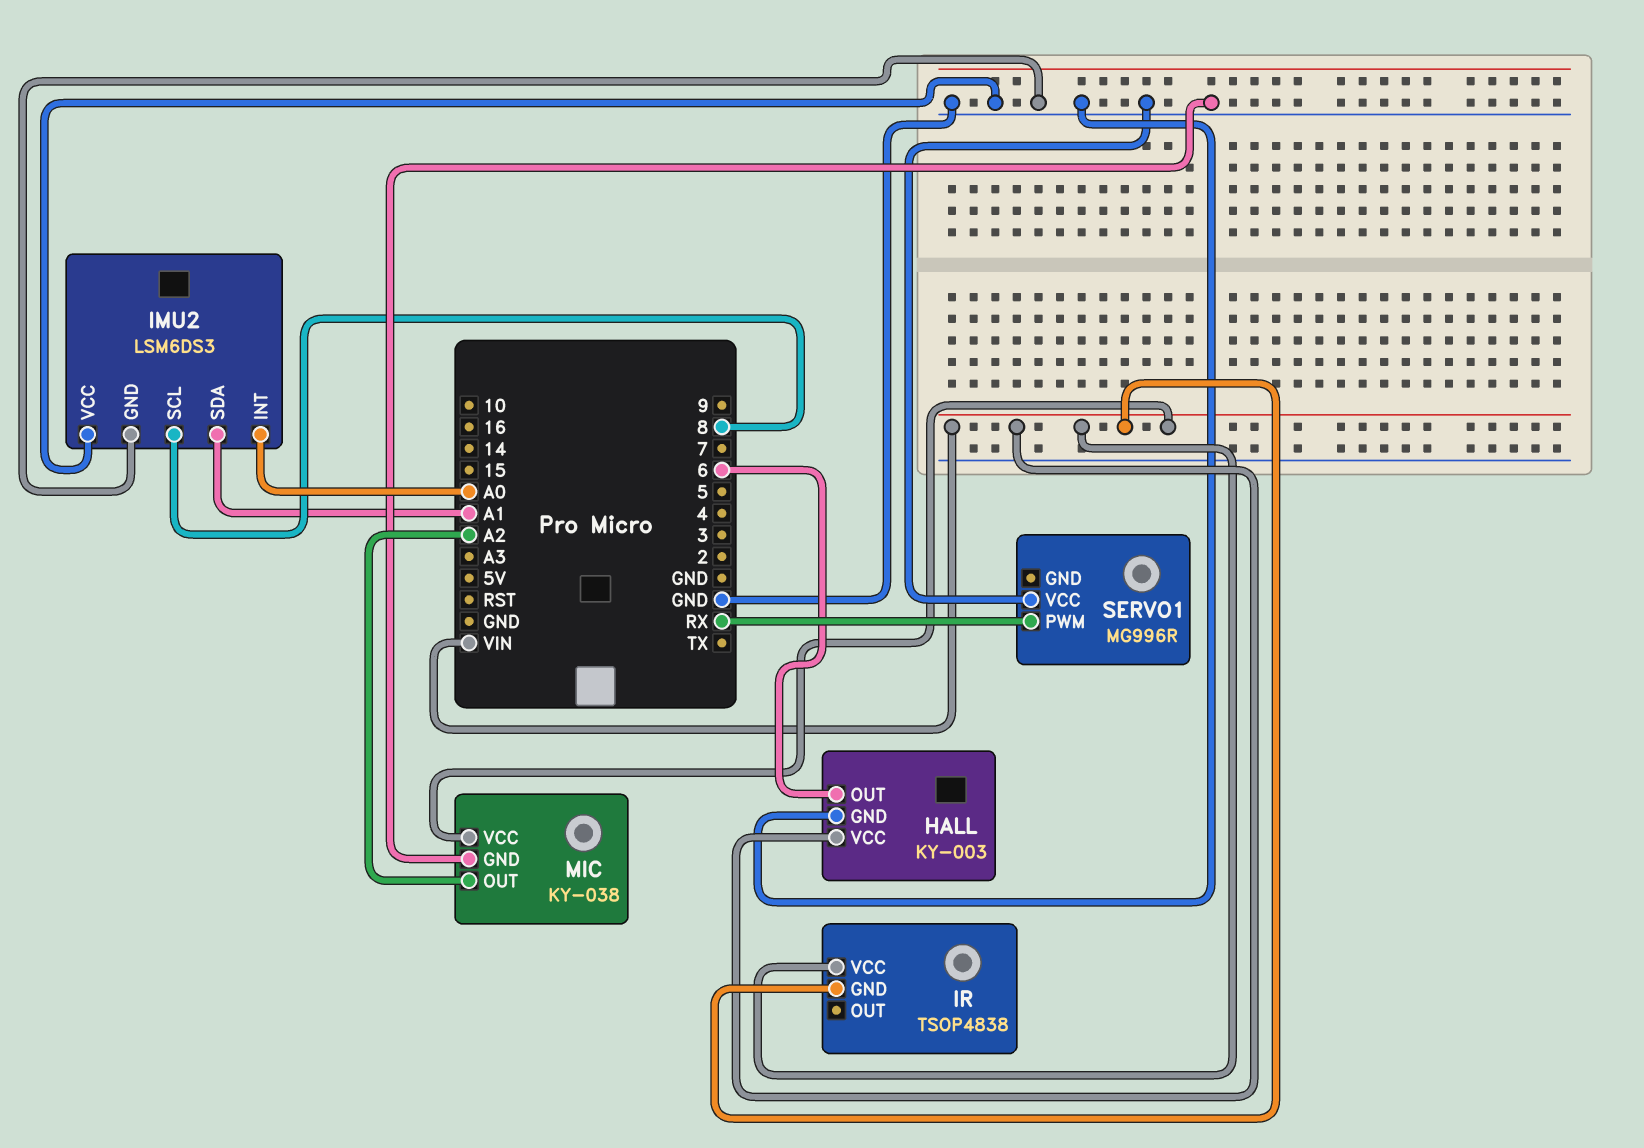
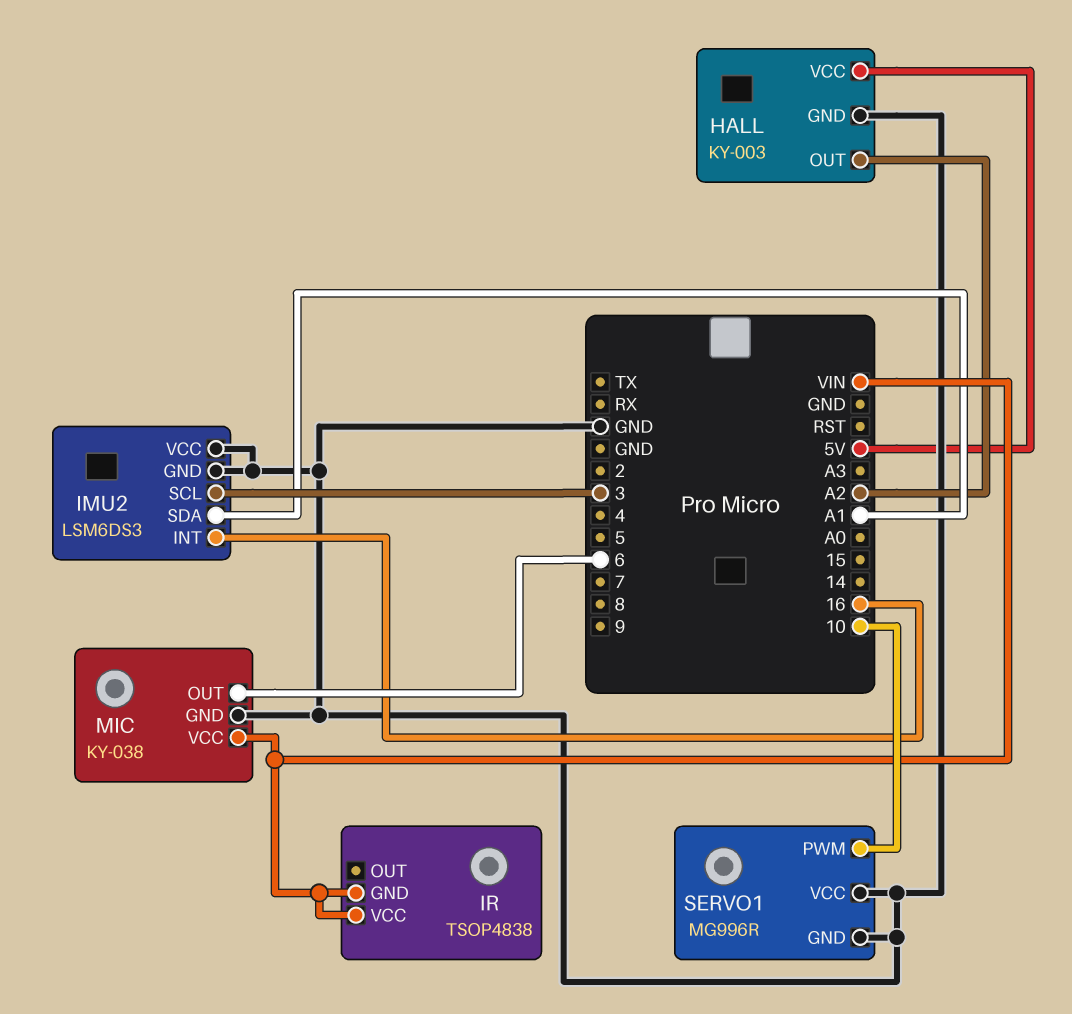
HALL pin OUT: 6 -> A2
HALL pin VCC: VIN -> 5V
IMU2 pin INT: A0 -> 16
IMU2 pin SCL: 8 -> 3
MIC pin OUT: A2 -> 6
SERVO1 pin GND: none -> GND
SERVO1 pin PWM: RX -> 10

